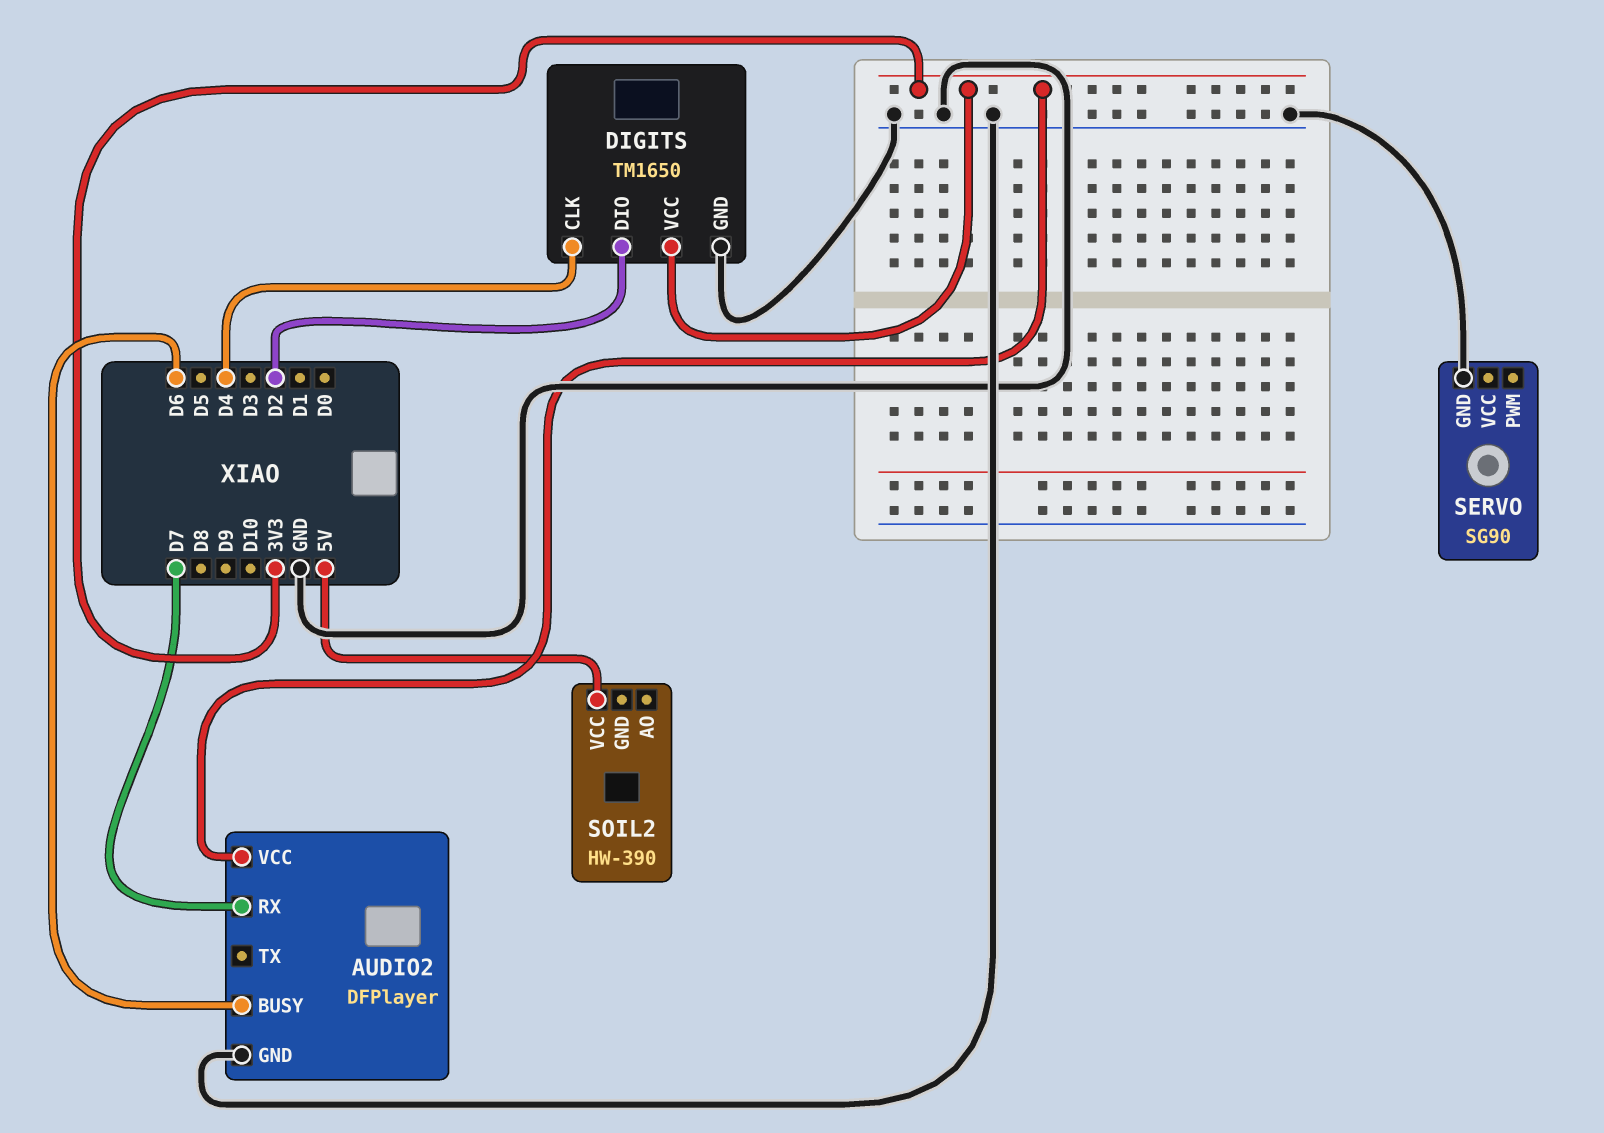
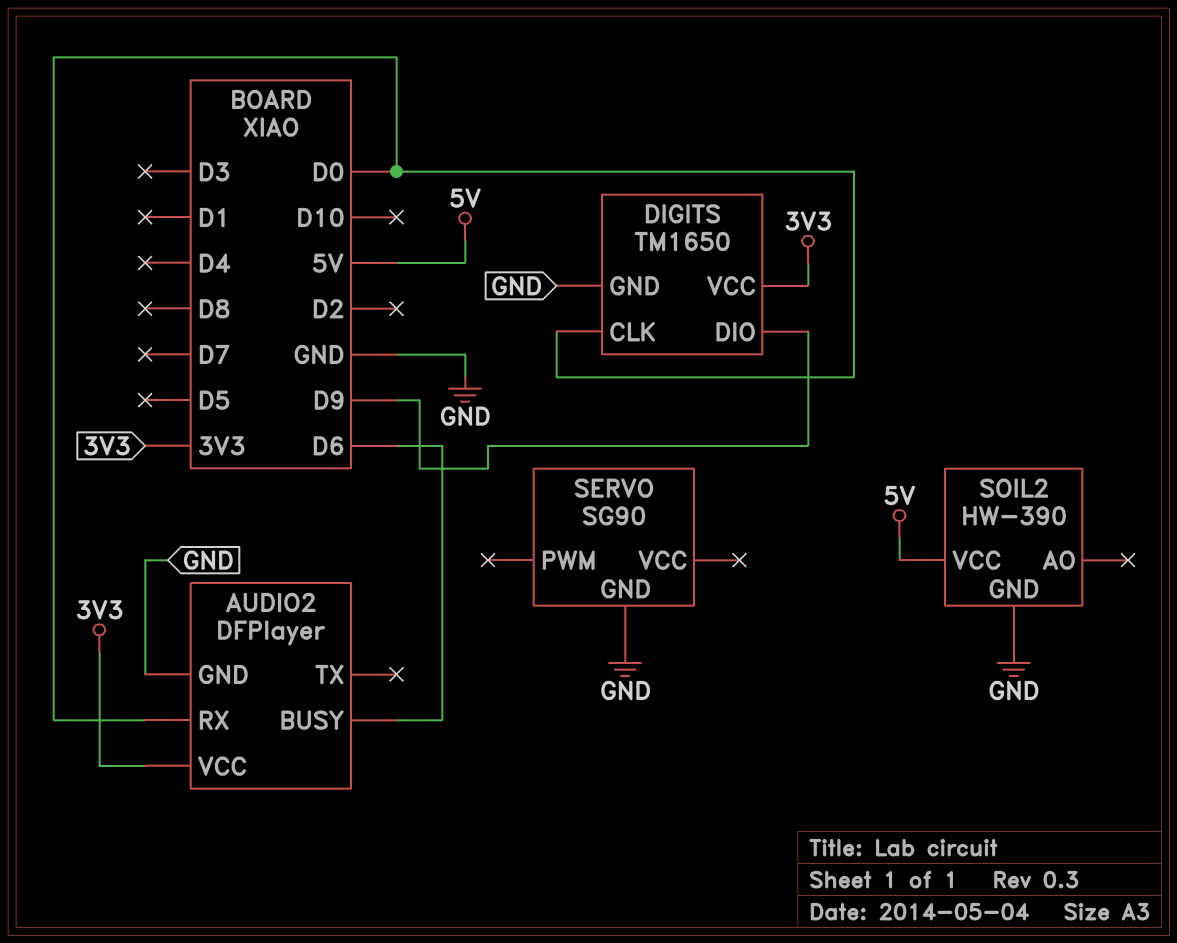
AUDIO2 pin RX: D7 -> D0
DIGITS pin CLK: D4 -> D0
DIGITS pin DIO: D2 -> D9
SOIL2 pin GND: none -> GND

